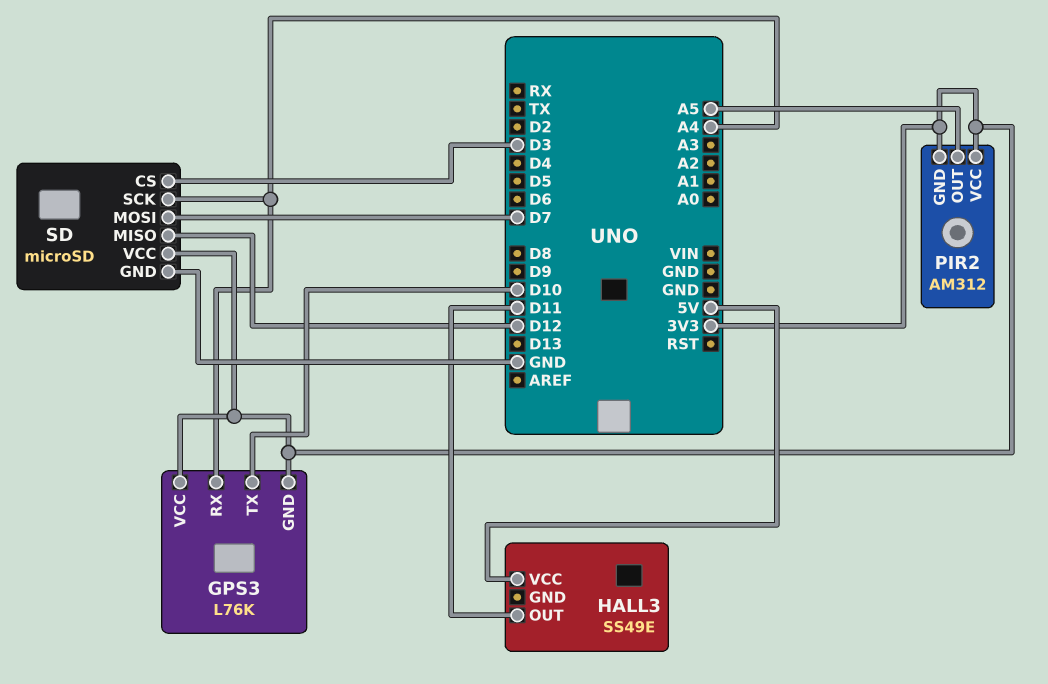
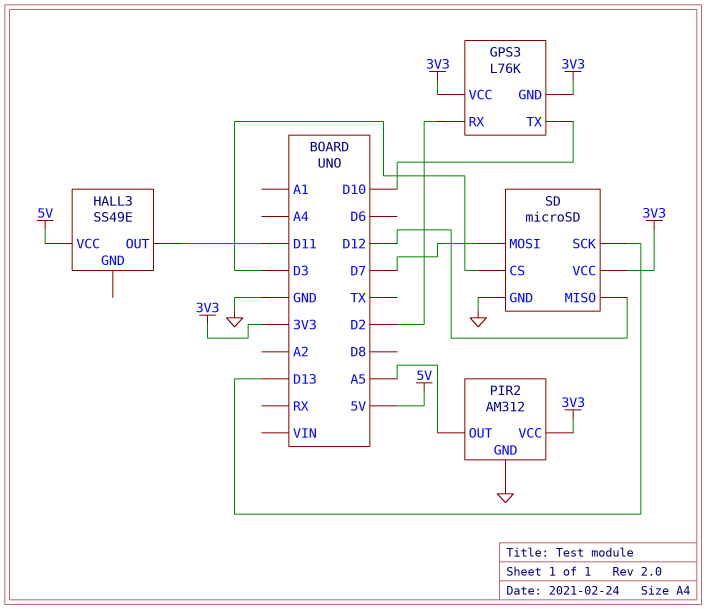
GPS3 pin RX: A4 -> D2
PIR2 pin GND: 3V3 -> GND
SD pin SCK: A4 -> D13

